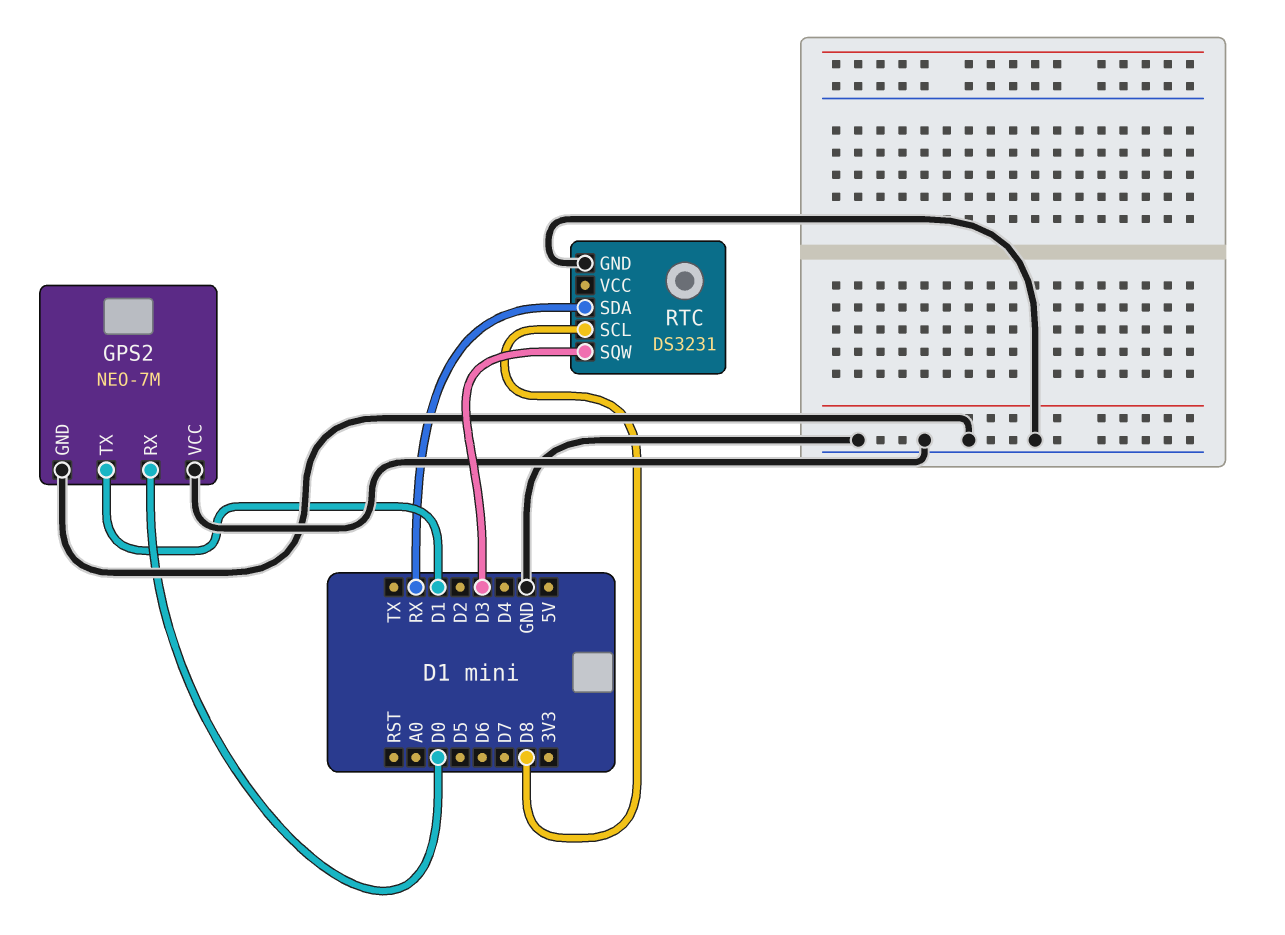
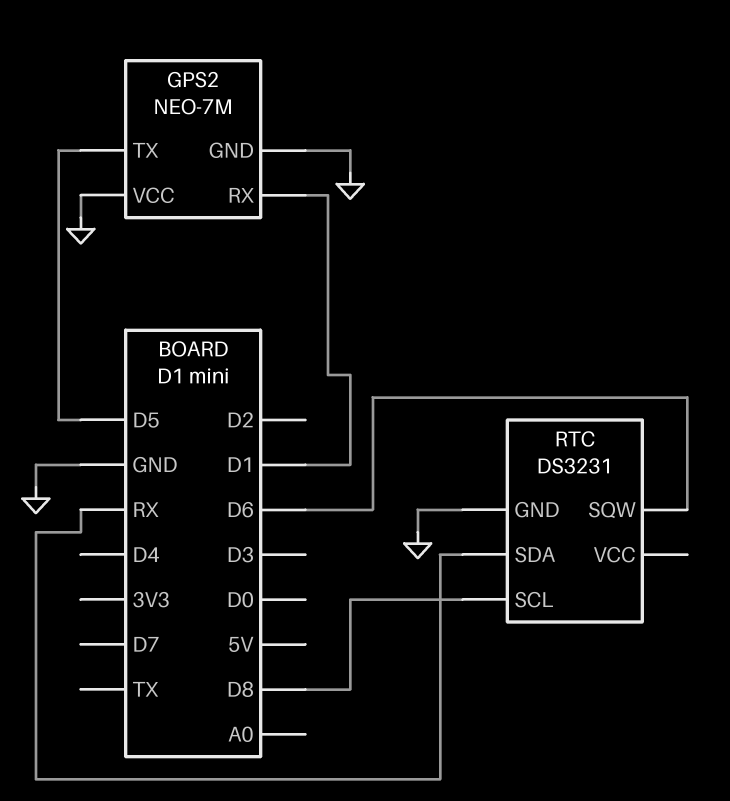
GPS2 pin RX: D0 -> D1
GPS2 pin TX: D1 -> D5
RTC pin SQW: D3 -> D6

